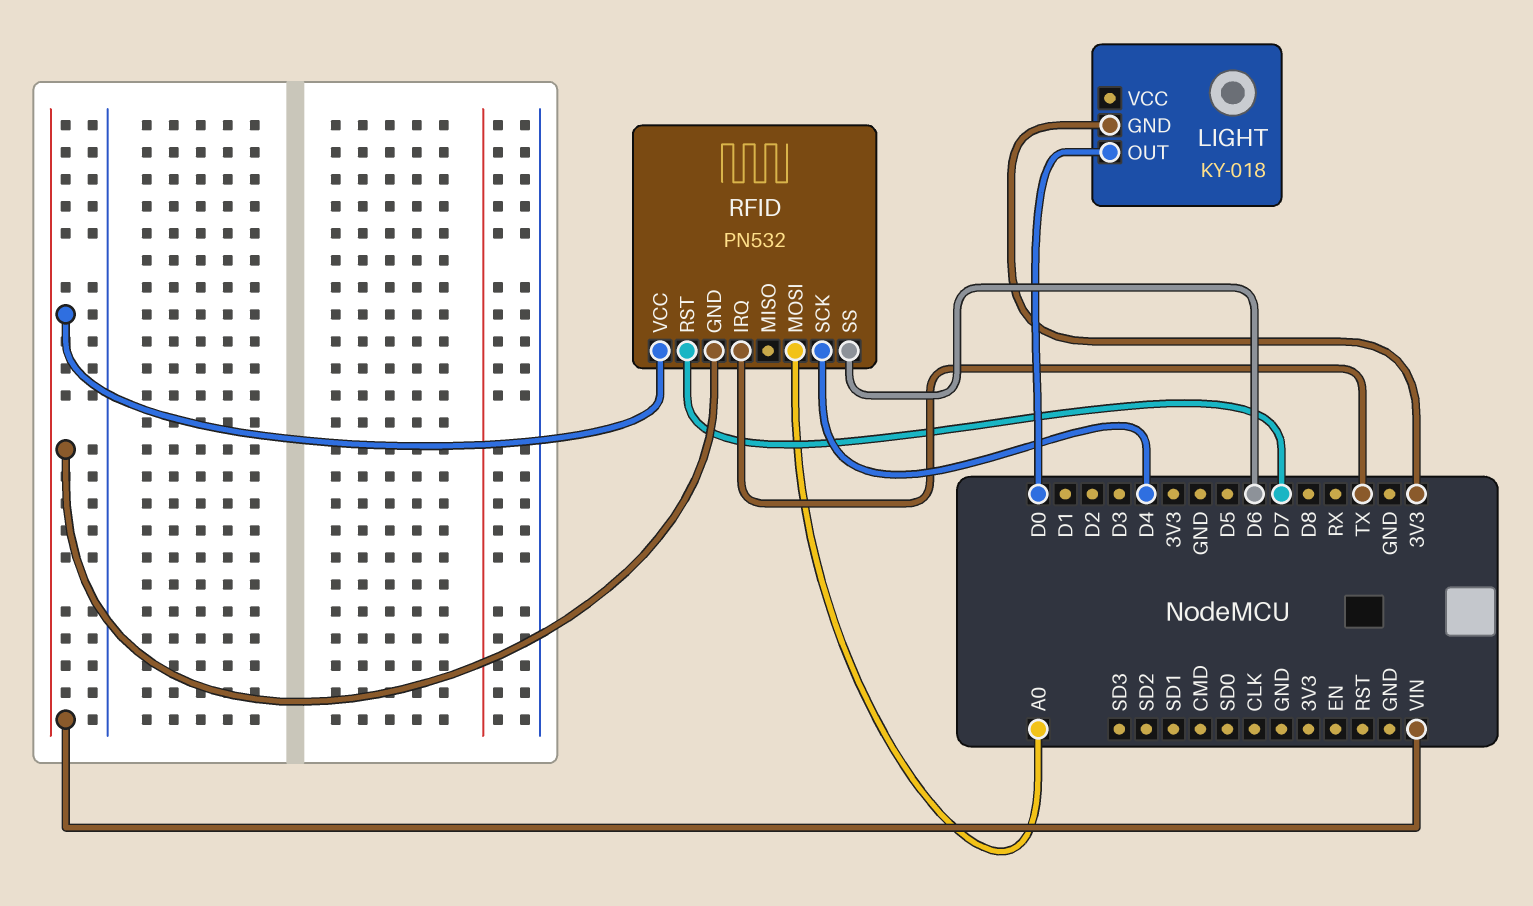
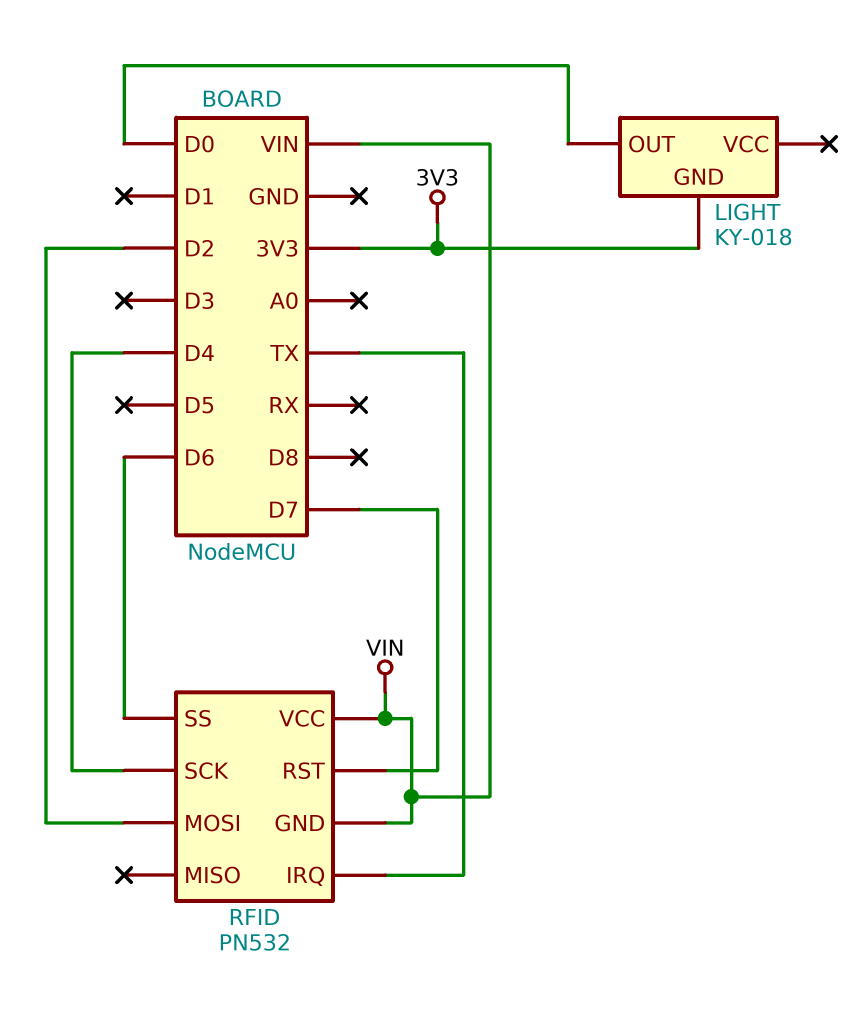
RFID pin MOSI: A0 -> D2

